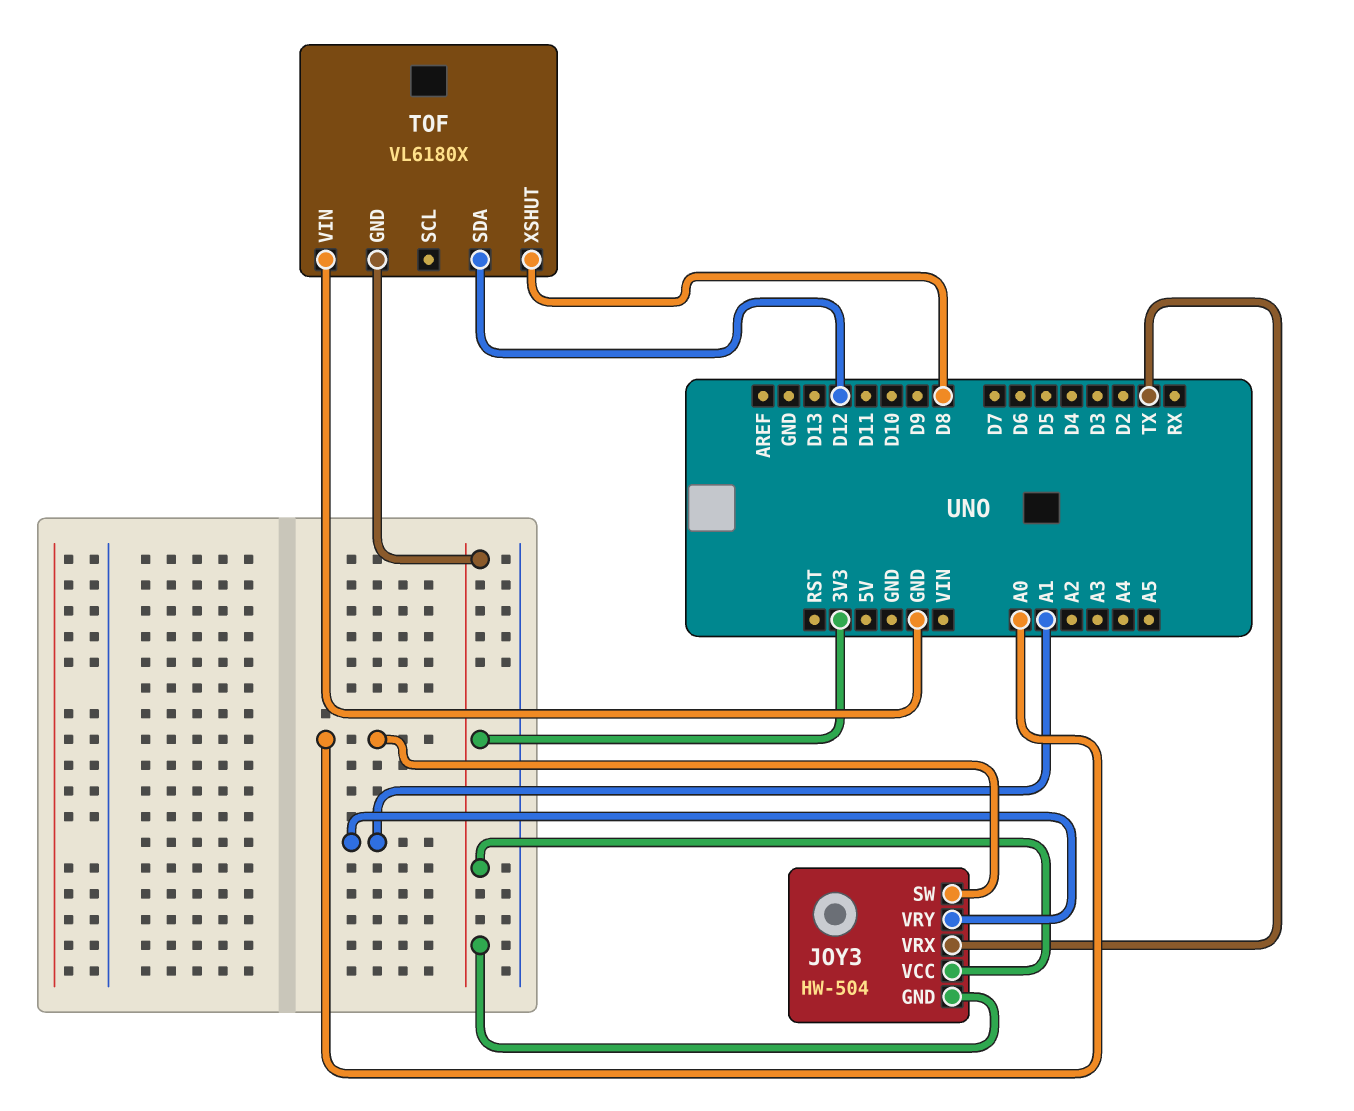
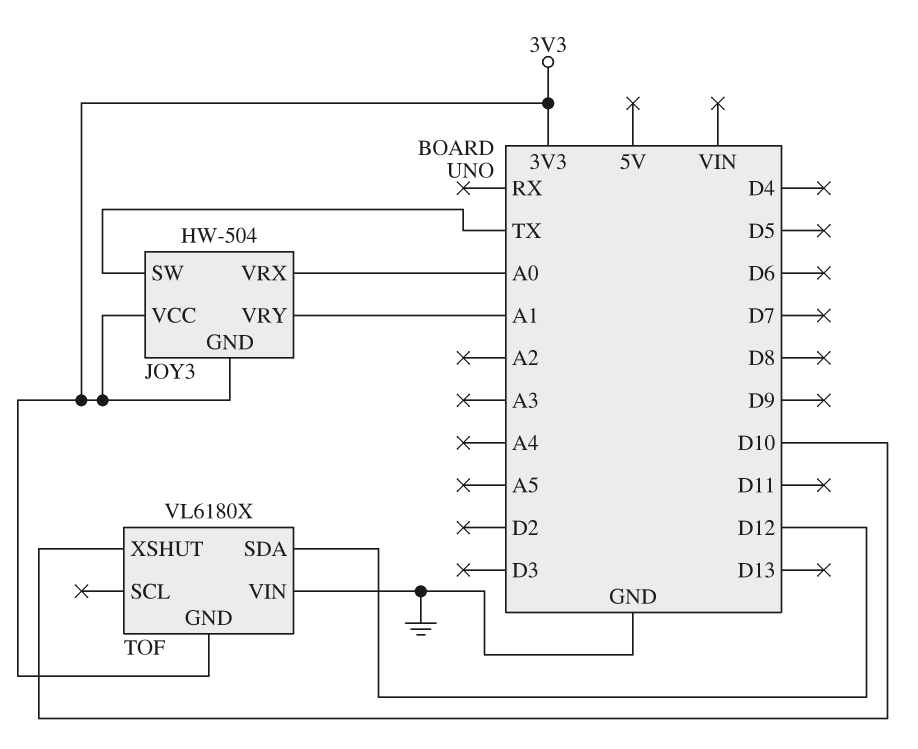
JOY3 pin SW: A0 -> TX
JOY3 pin VRX: TX -> A0
TOF pin XSHUT: D8 -> D10

